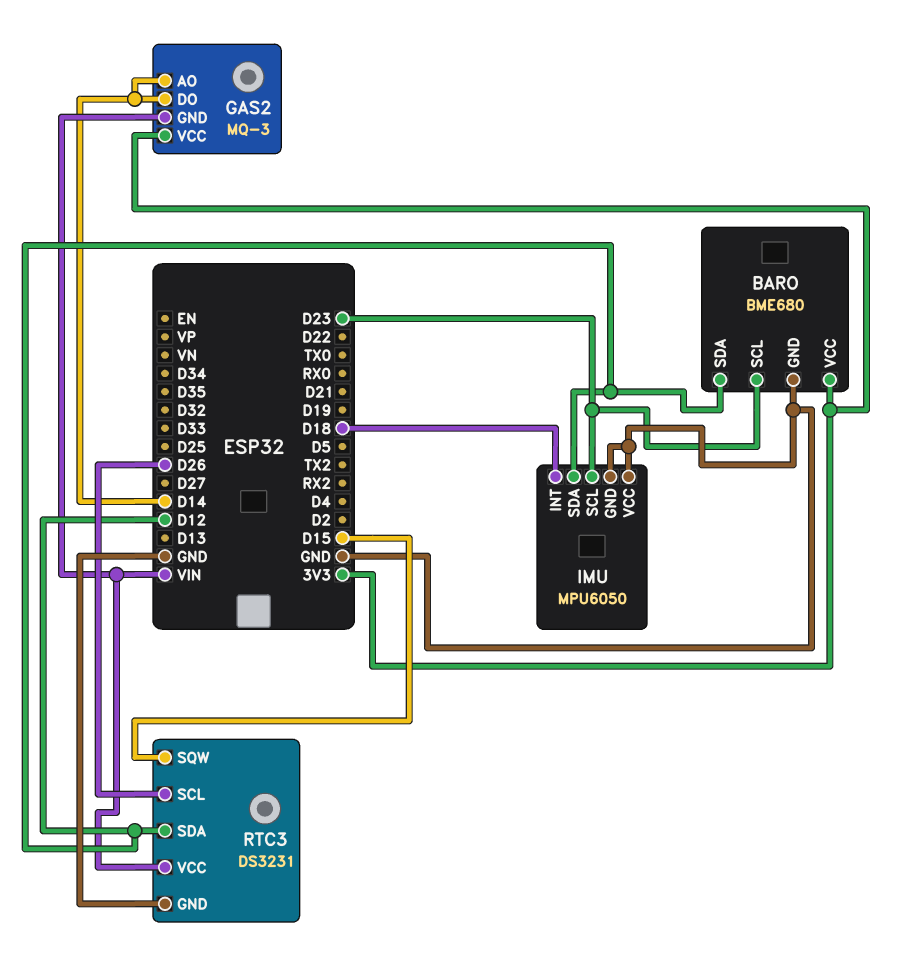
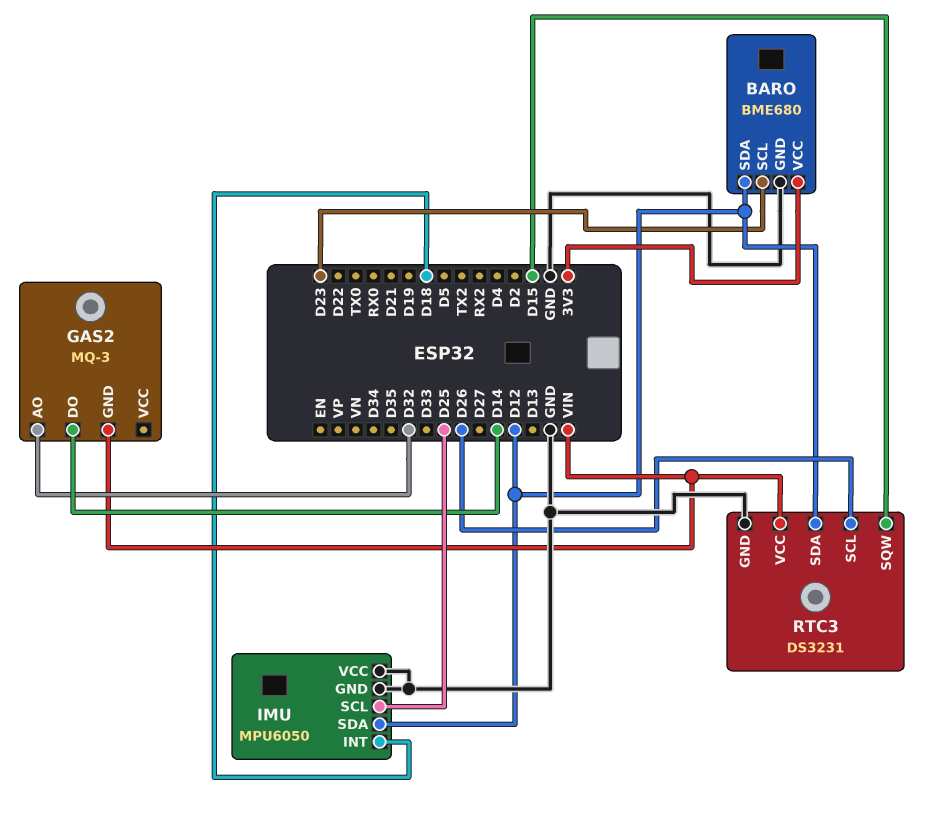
GAS2 pin AO: D14 -> D32
GAS2 pin VCC: 3V3 -> none
IMU pin SCL: D23 -> D25

